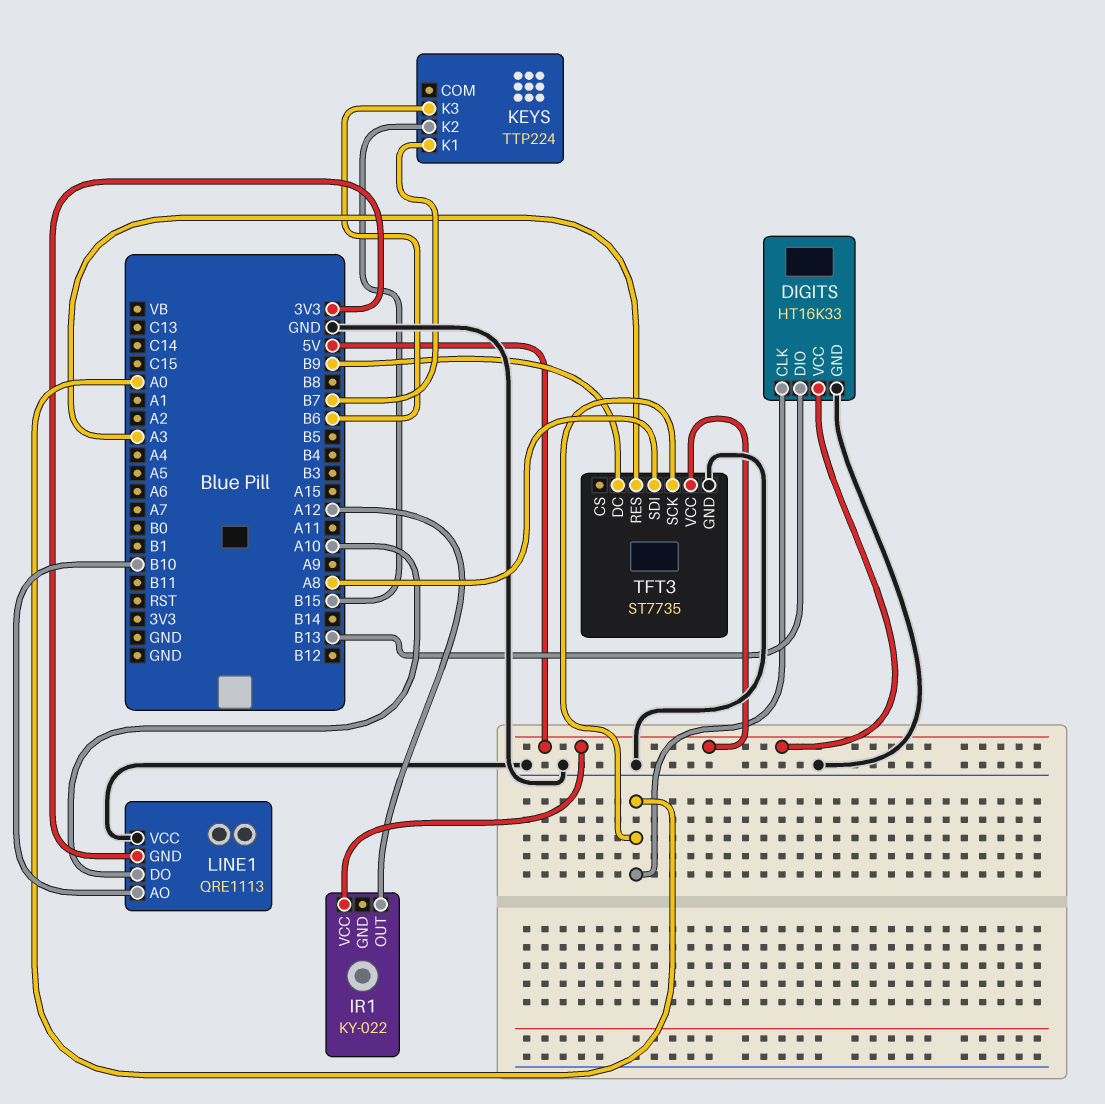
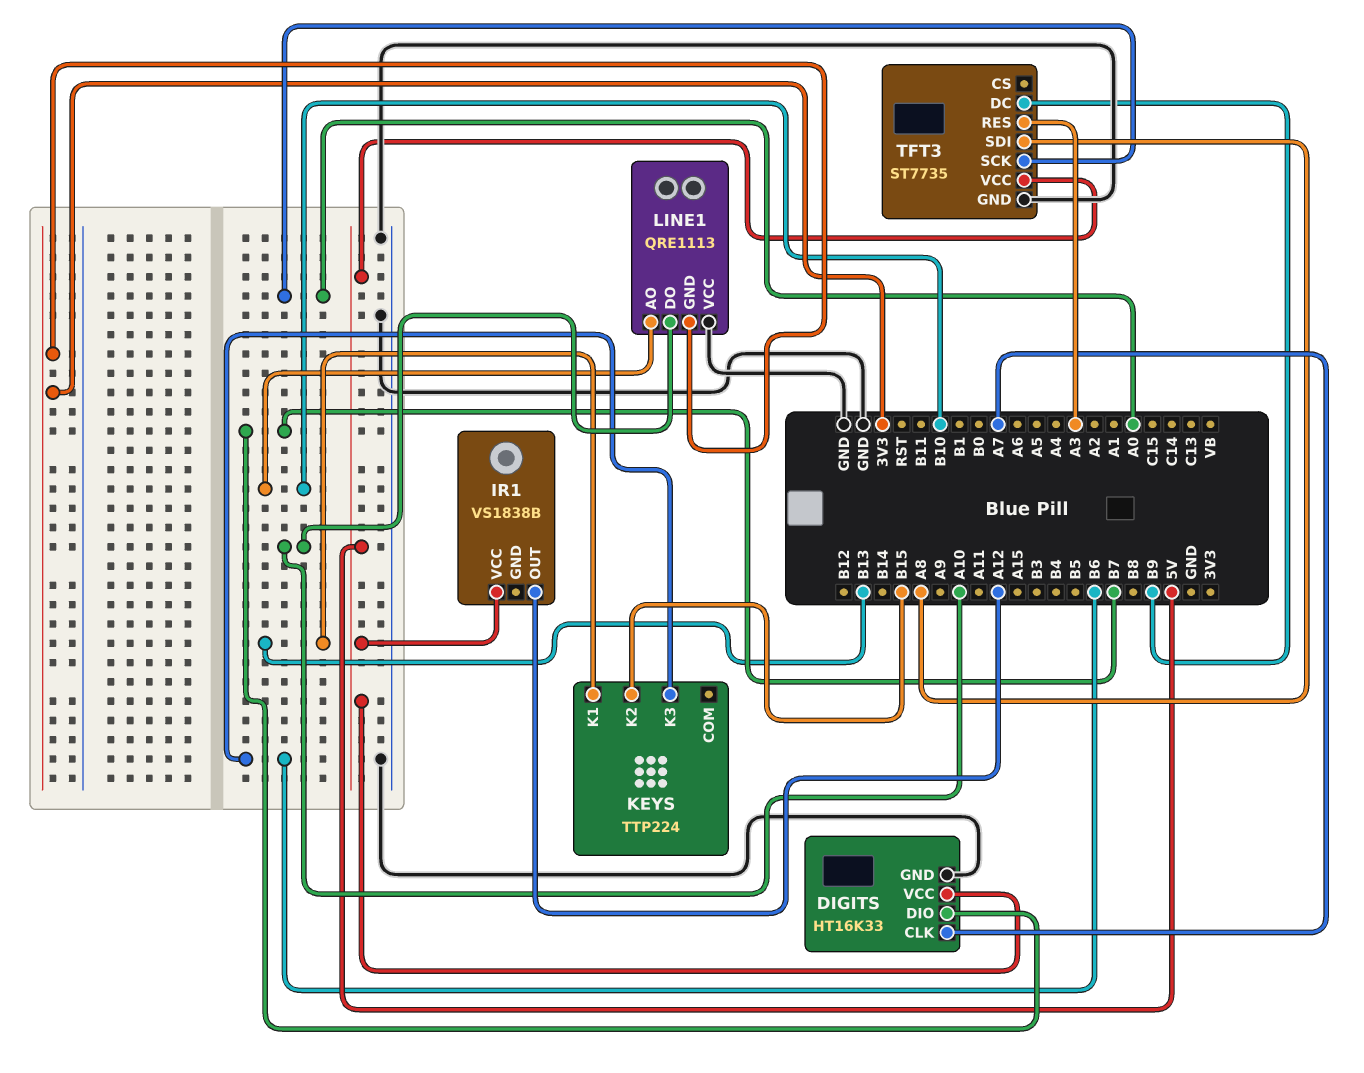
DIGITS pin CLK: A0 -> A7
DIGITS pin DIO: B13 -> B7
IR1: KY-022 -> VS1838B
KEYS pin K1: B7 -> B13

